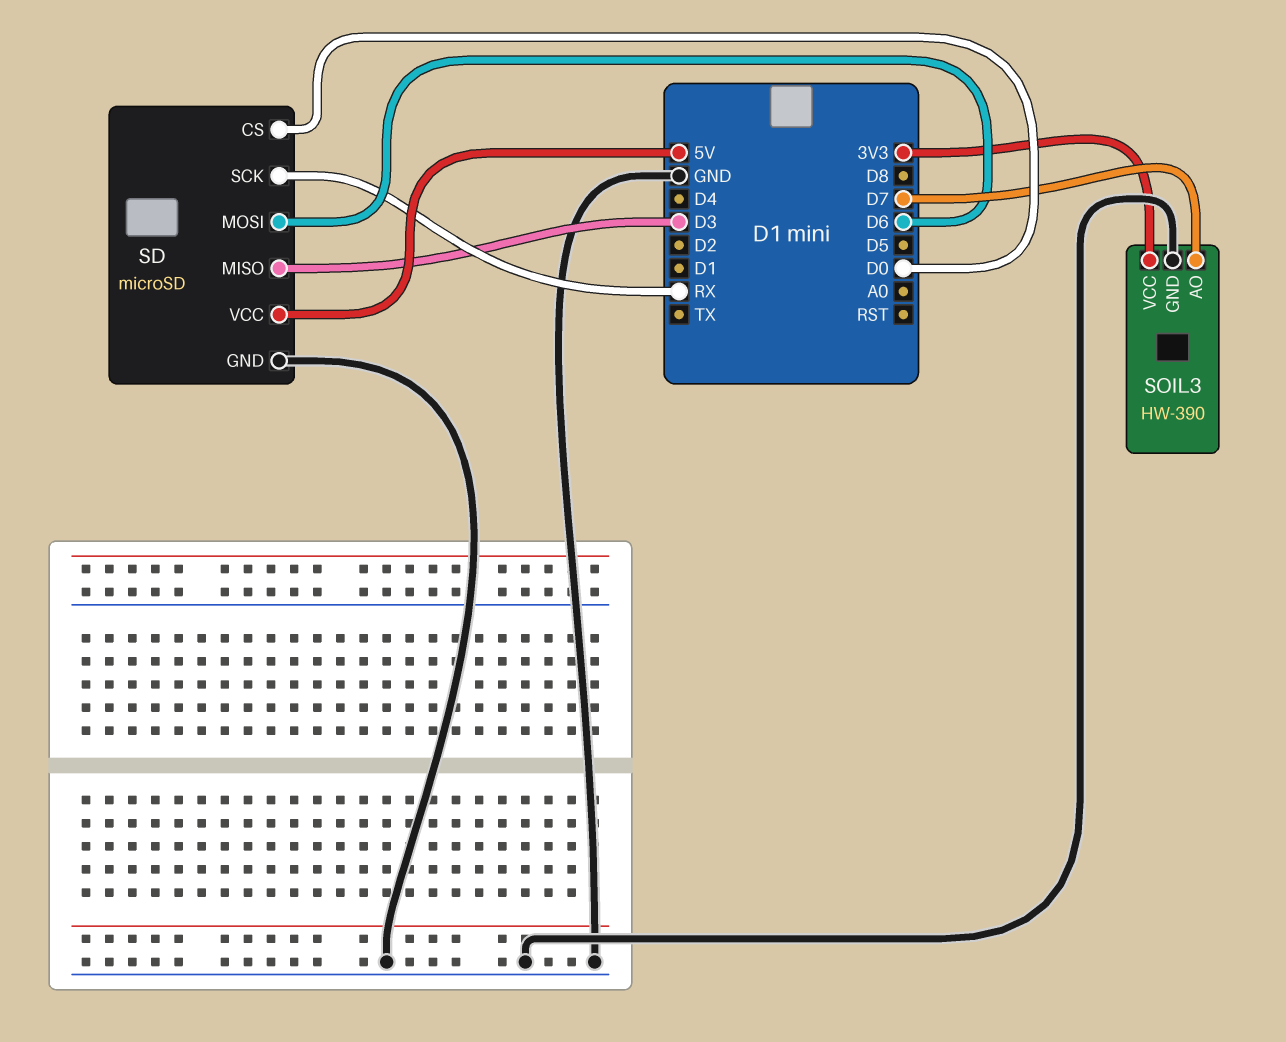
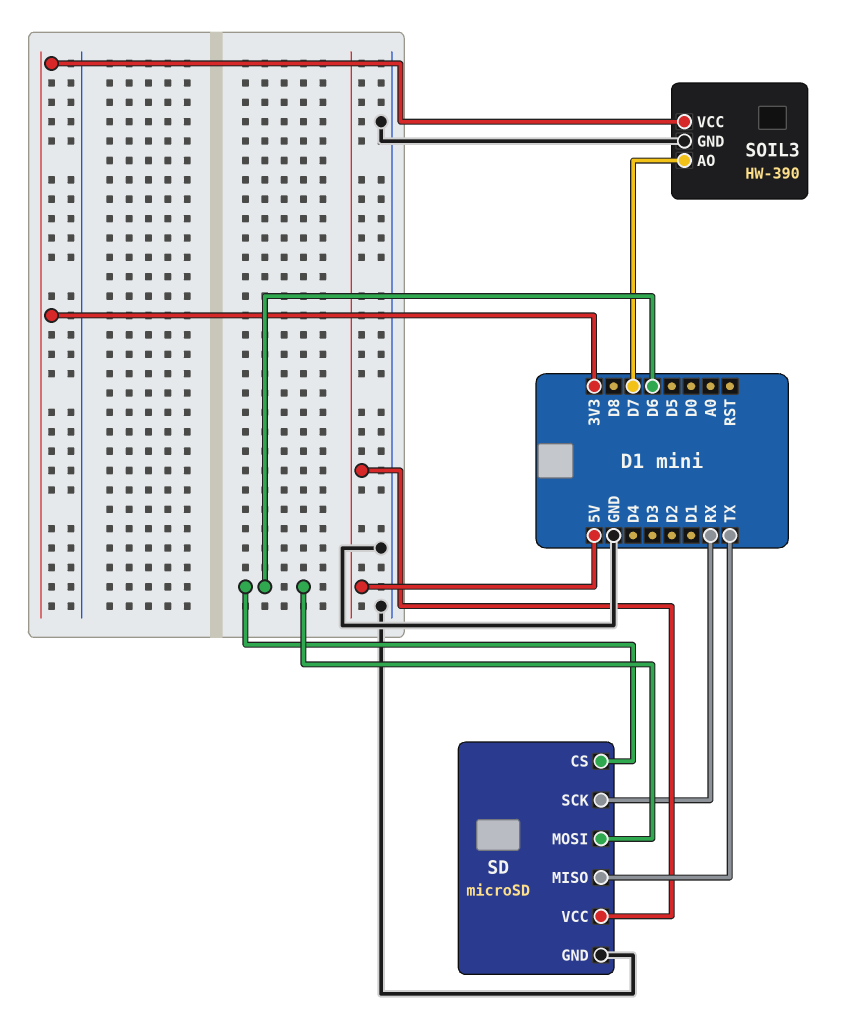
SD pin CS: D0 -> D6
SD pin MISO: D3 -> TX

